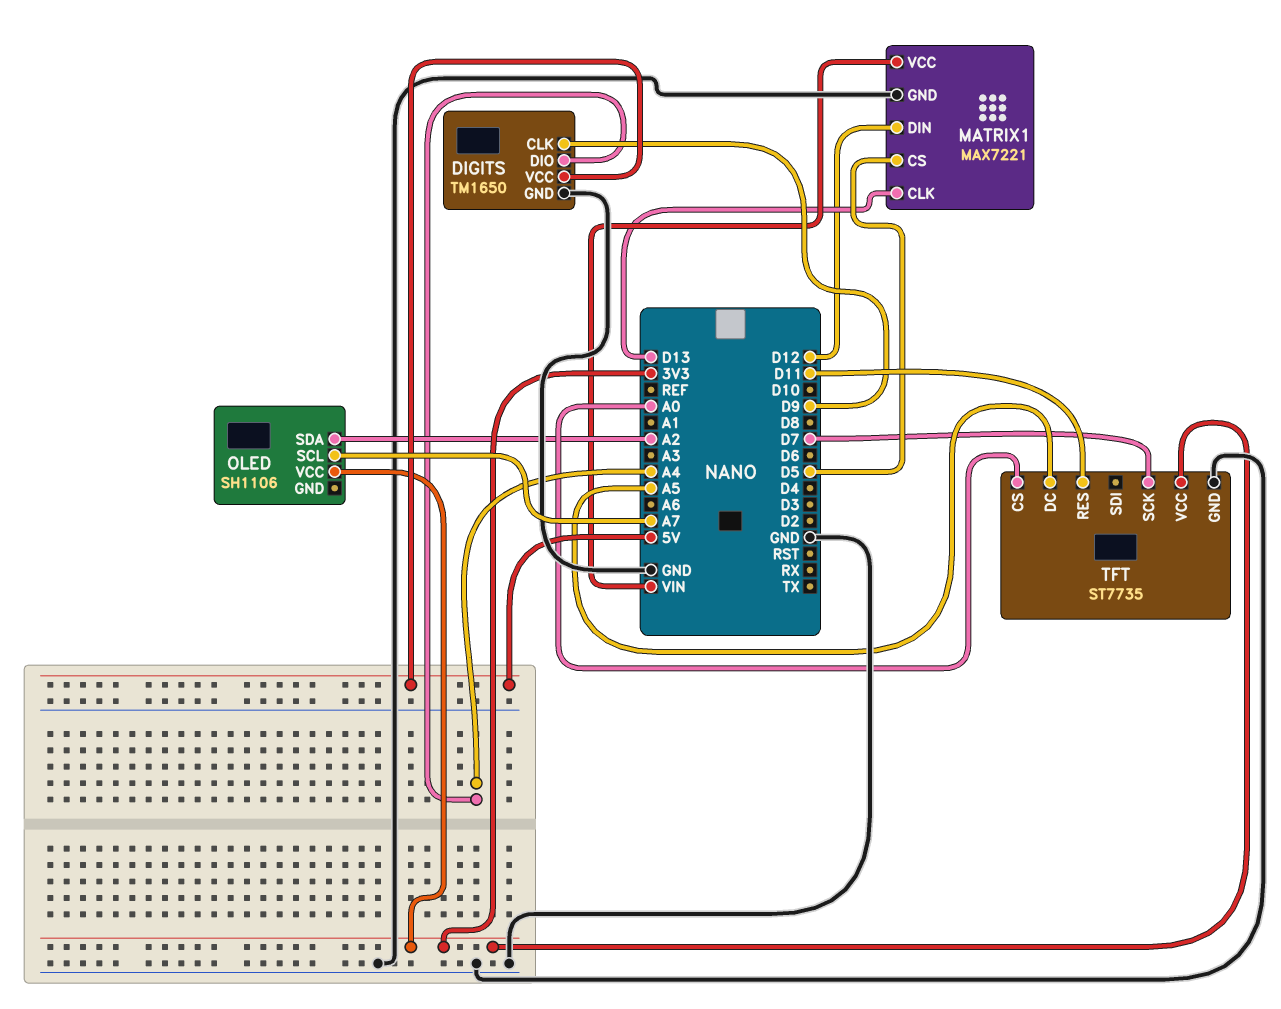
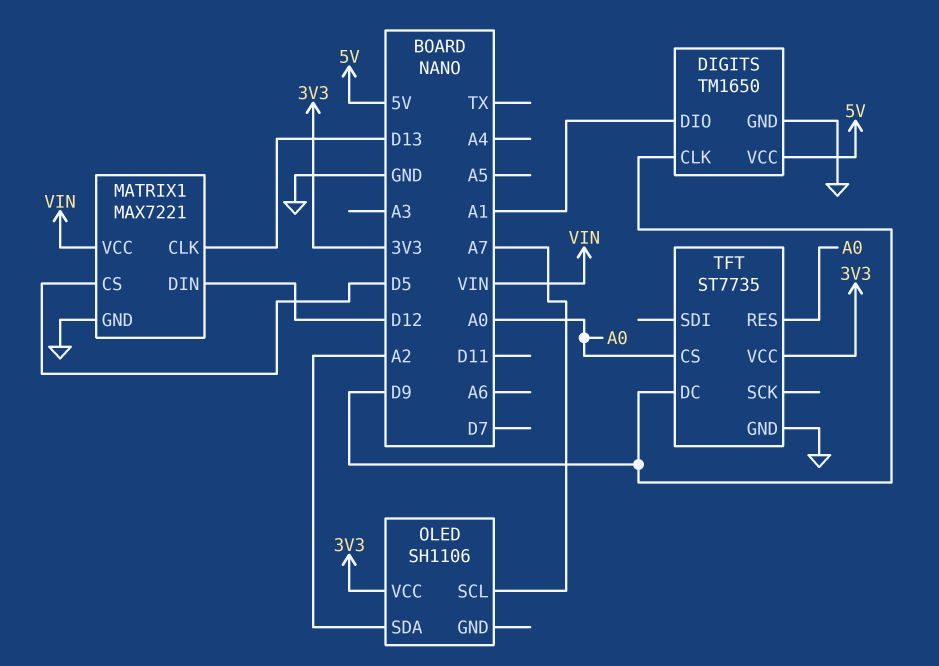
DIGITS pin DIO: A4 -> A1
TFT pin DC: A5 -> D9
TFT pin RES: D11 -> A0
TFT pin SCK: D7 -> none

